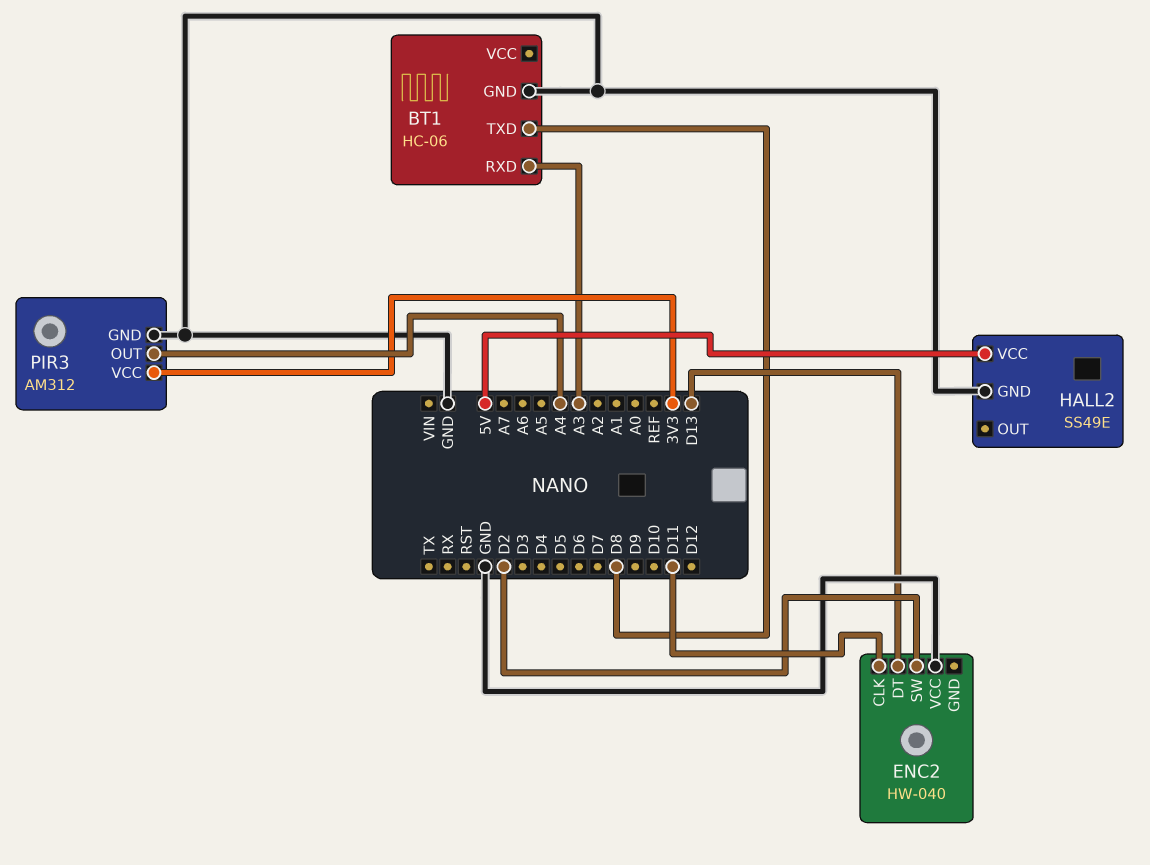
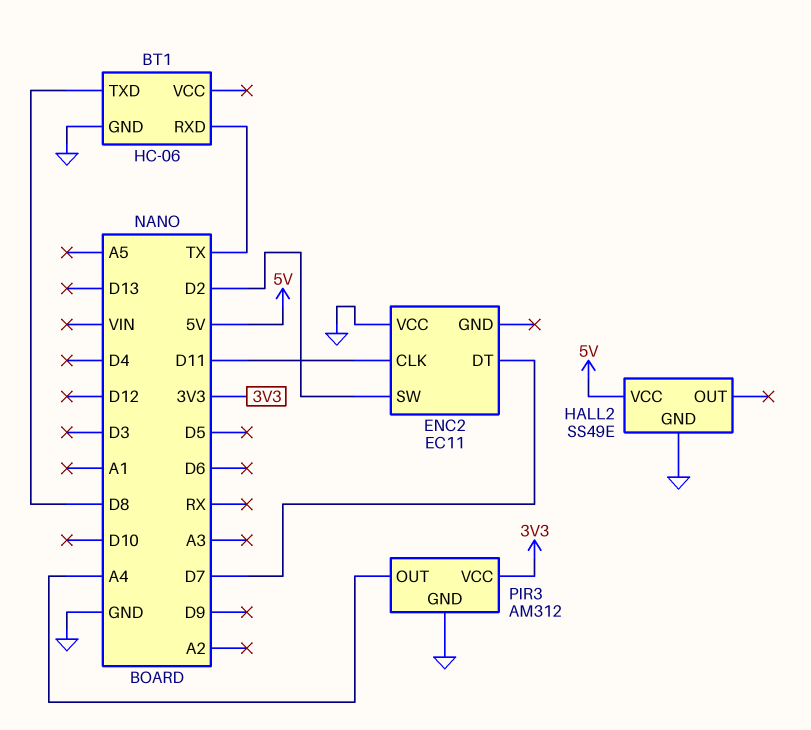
BT1 pin RXD: A3 -> TX
ENC2: HW-040 -> EC11
ENC2 pin DT: D13 -> D7

